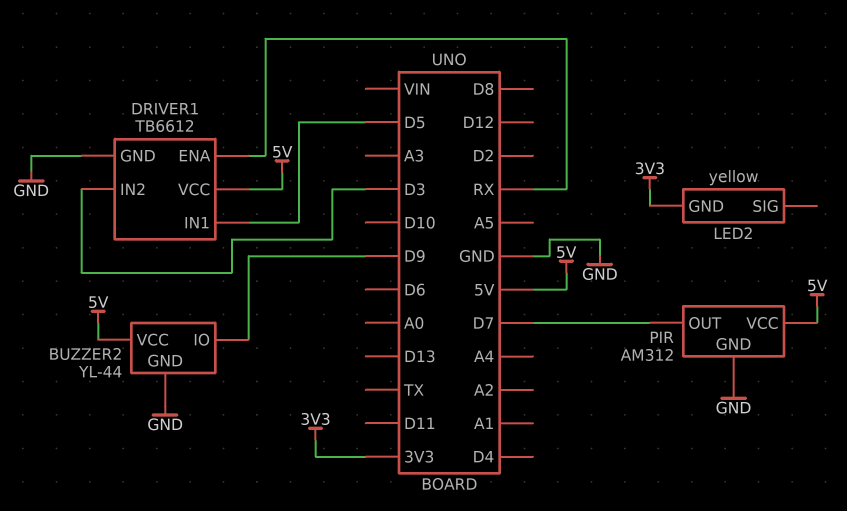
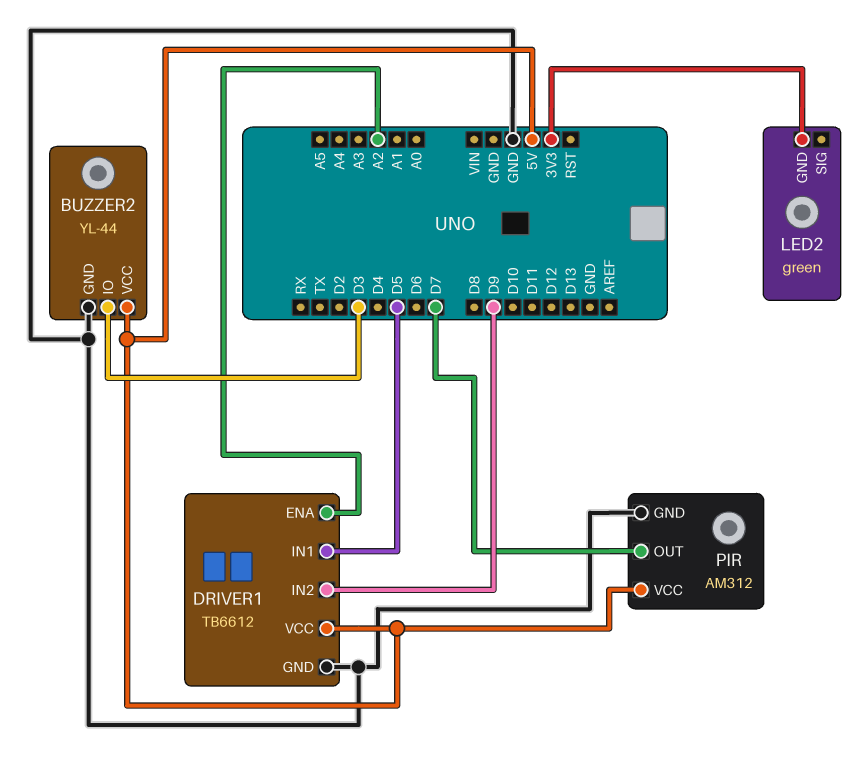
BUZZER2 pin IO: D9 -> D3
DRIVER1 pin ENA: RX -> A2
DRIVER1 pin IN2: D3 -> D9
LED2: yellow -> green

